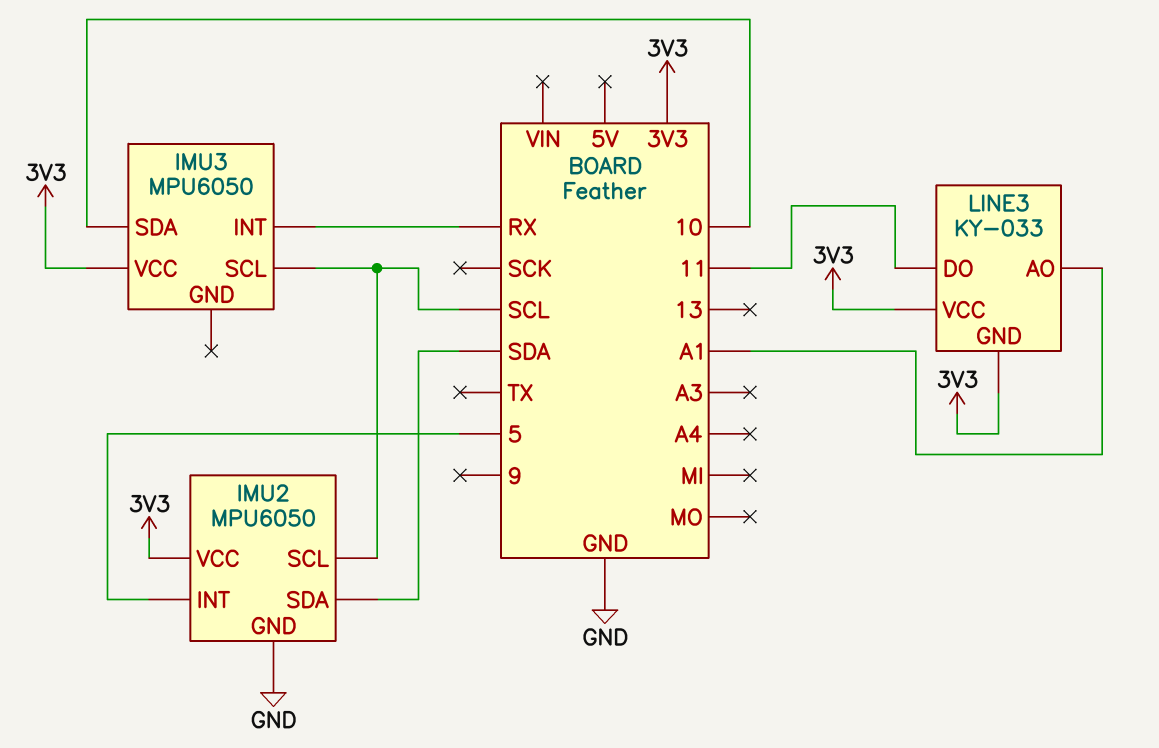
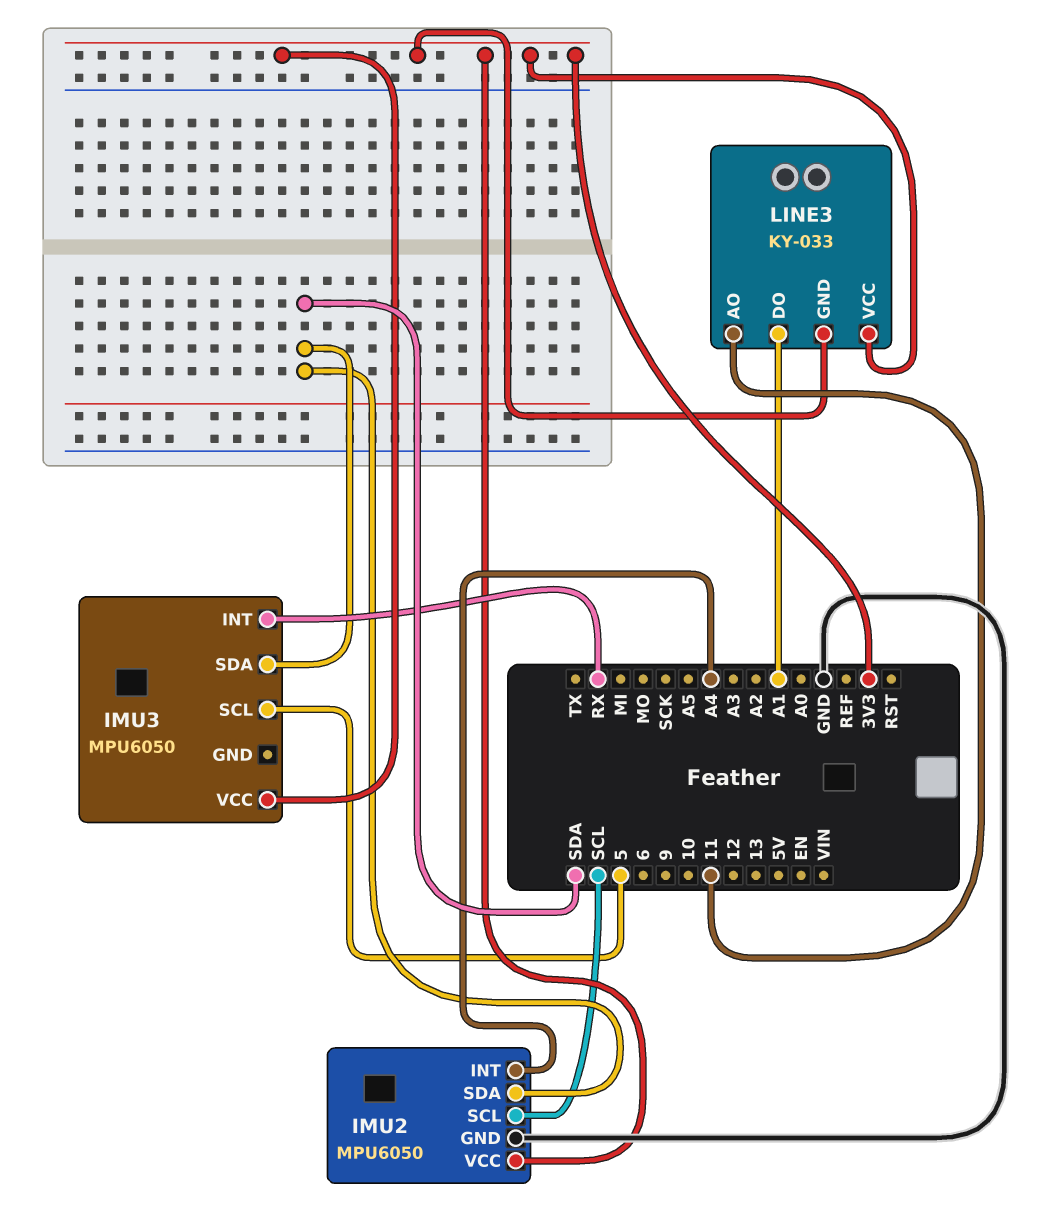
IMU2 pin INT: 5 -> A4
IMU3 pin SCL: SCL -> 5
IMU3 pin SDA: 10 -> SDA
LINE3 pin AO: A1 -> 11
LINE3 pin DO: 11 -> A1

